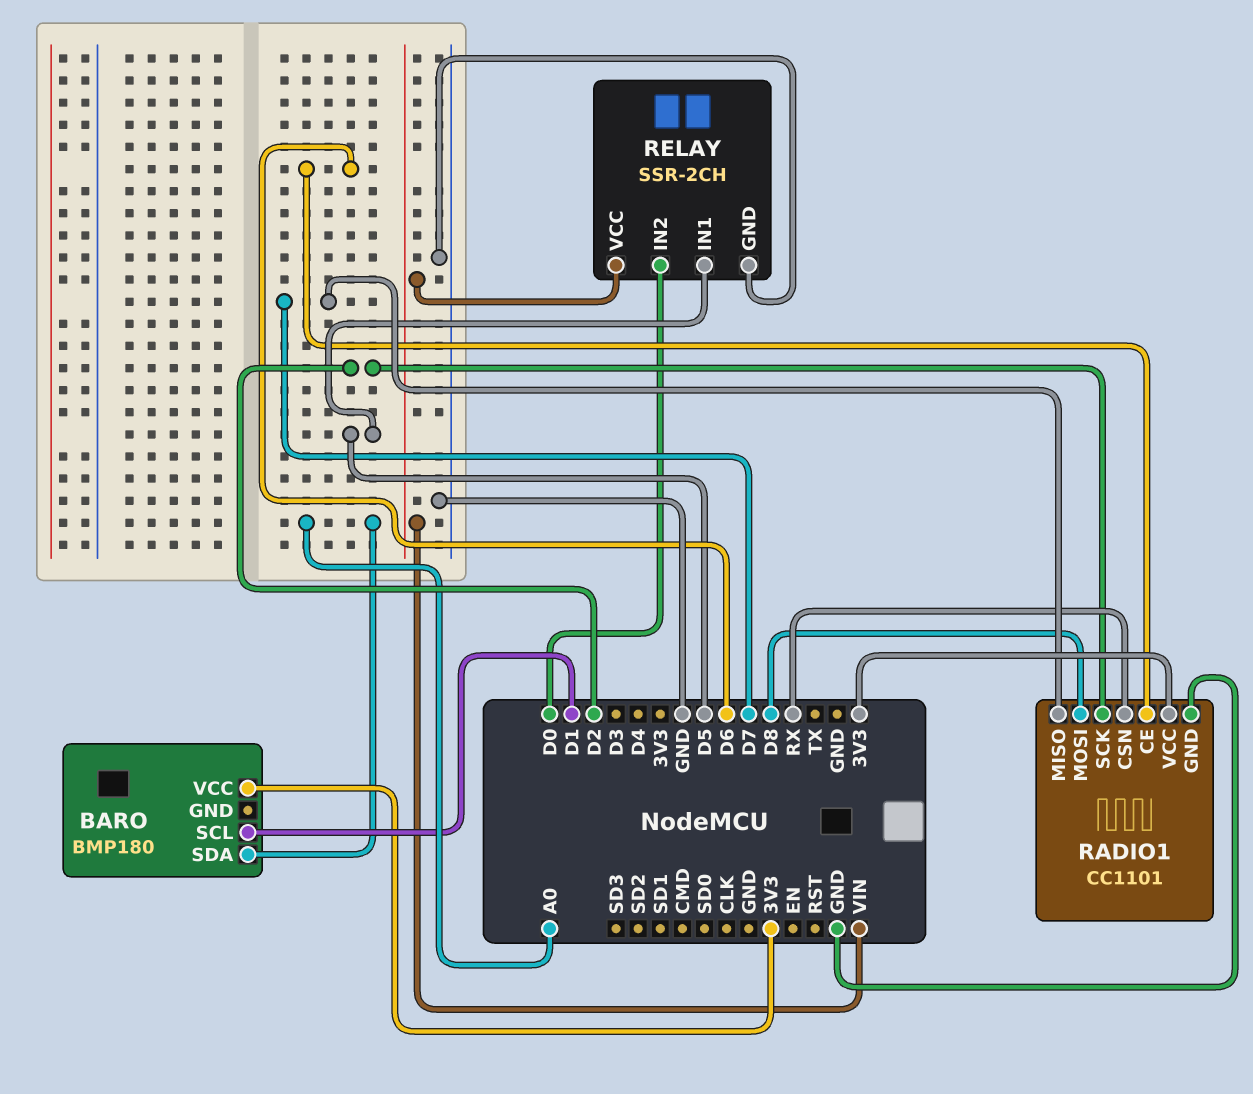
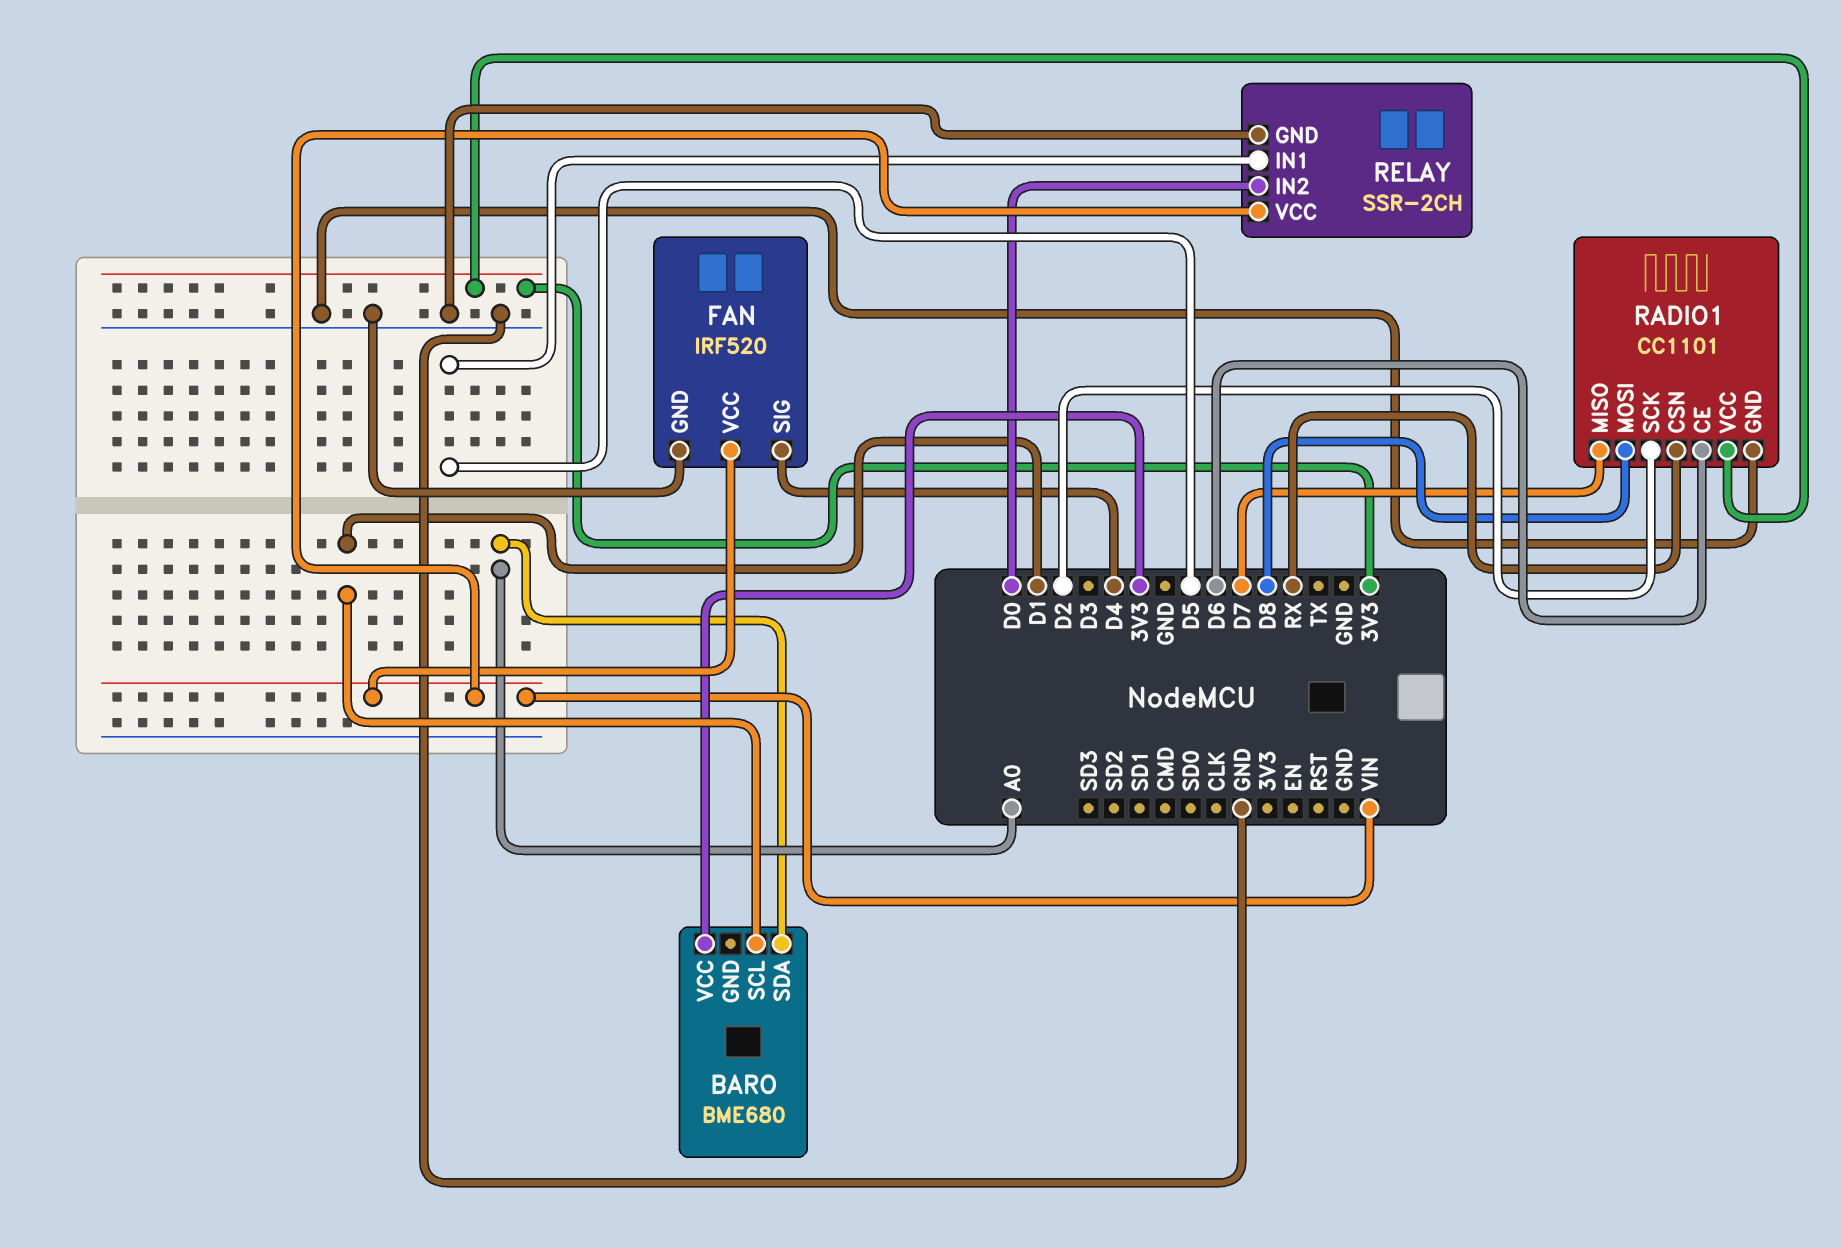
BARO: BMP180 -> BME680
FAN: none -> IRF520
FAN pin GND: none -> GND
FAN pin SIG: none -> D4
FAN pin VCC: none -> VIN

